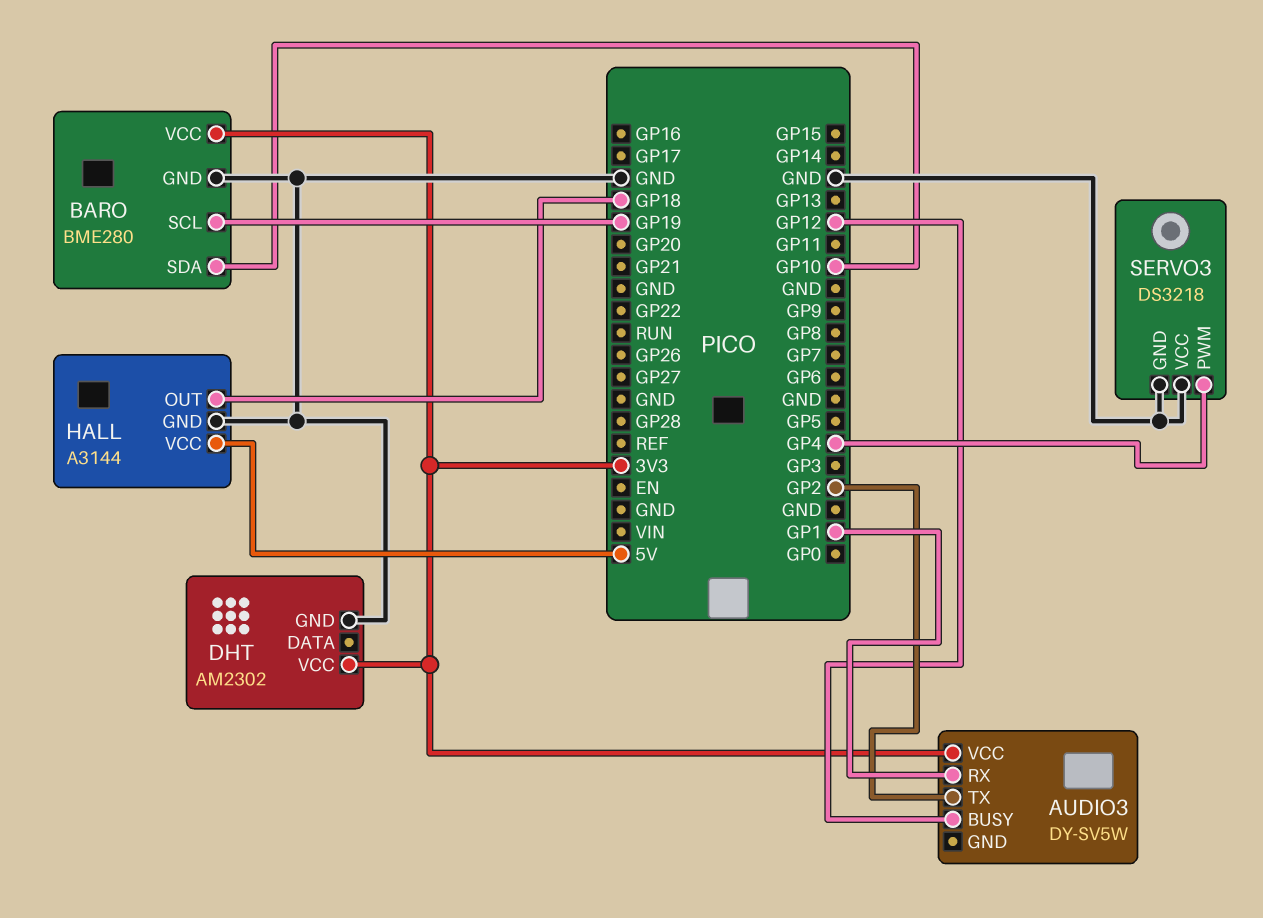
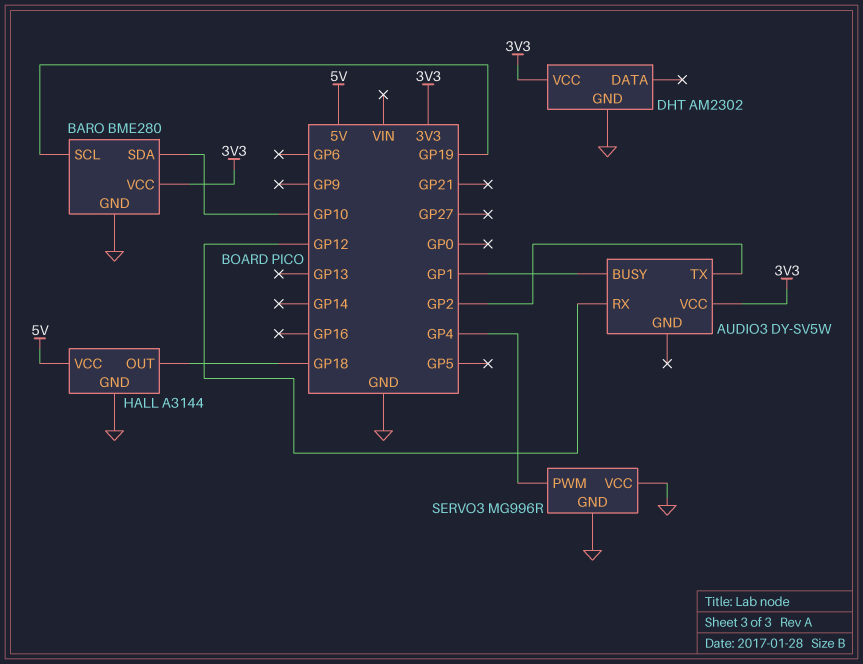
AUDIO3 pin BUSY: GP12 -> GP1
AUDIO3 pin RX: GP1 -> GP12
SERVO3: DS3218 -> MG996R

